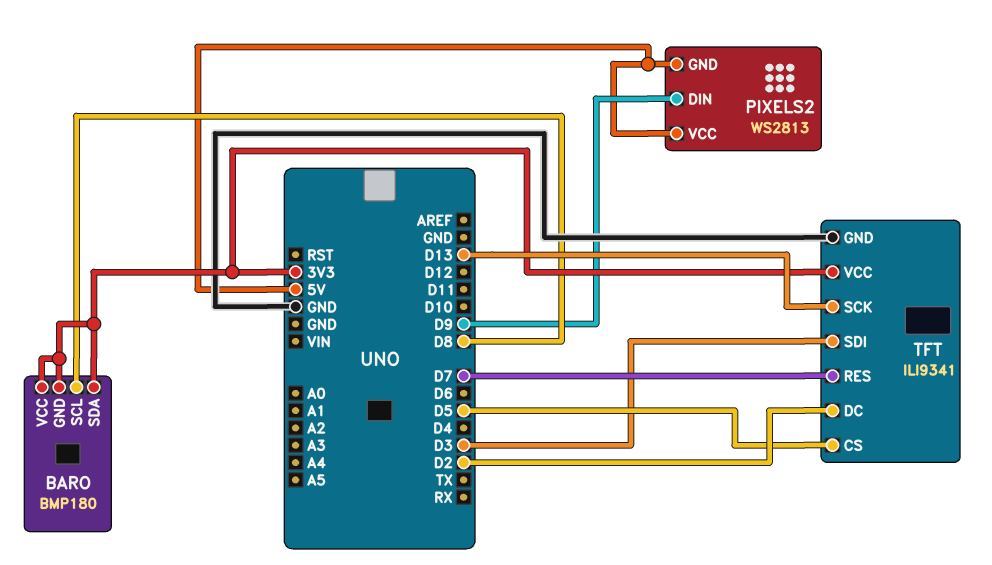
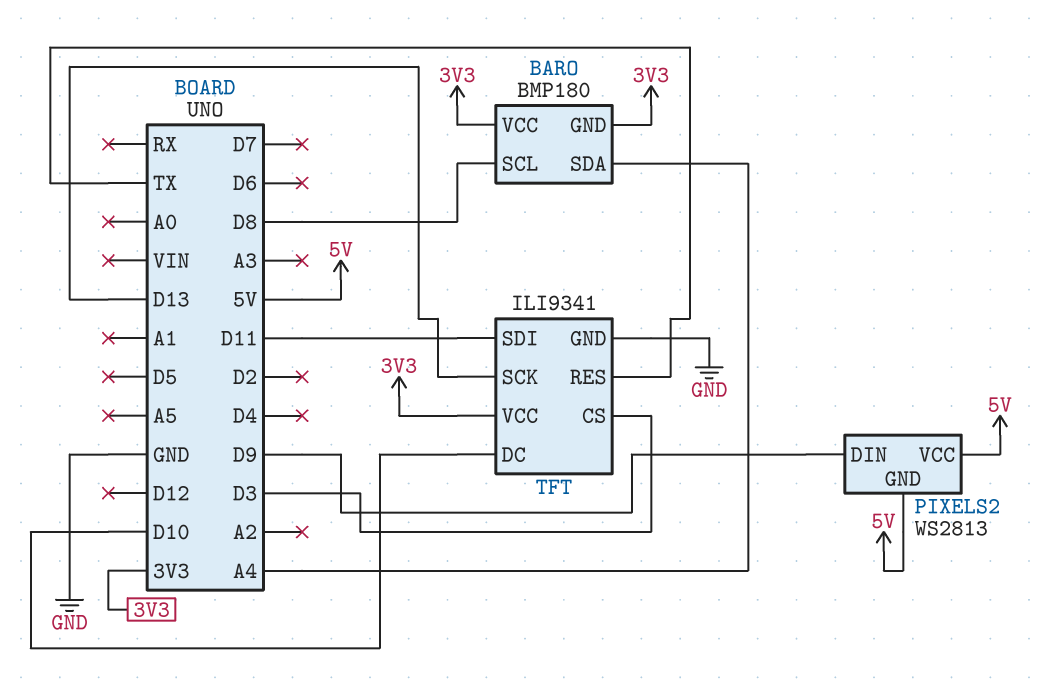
BARO pin SDA: 3V3 -> A4
TFT pin CS: D5 -> D3
TFT pin DC: D2 -> D10
TFT pin RES: D7 -> TX
TFT pin SDI: D3 -> D11

